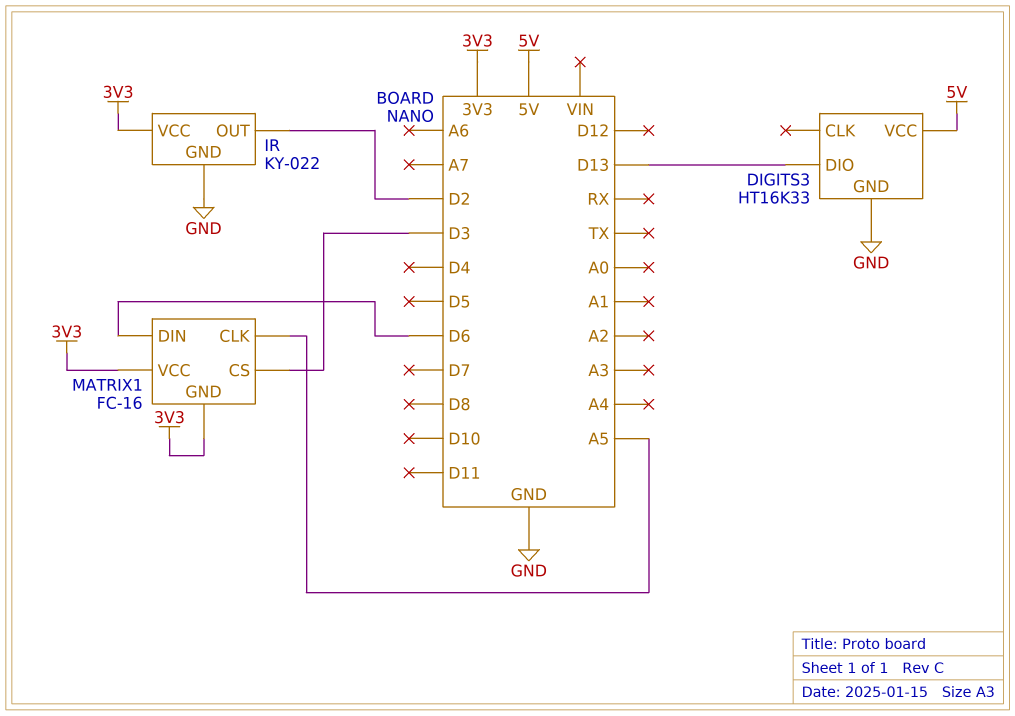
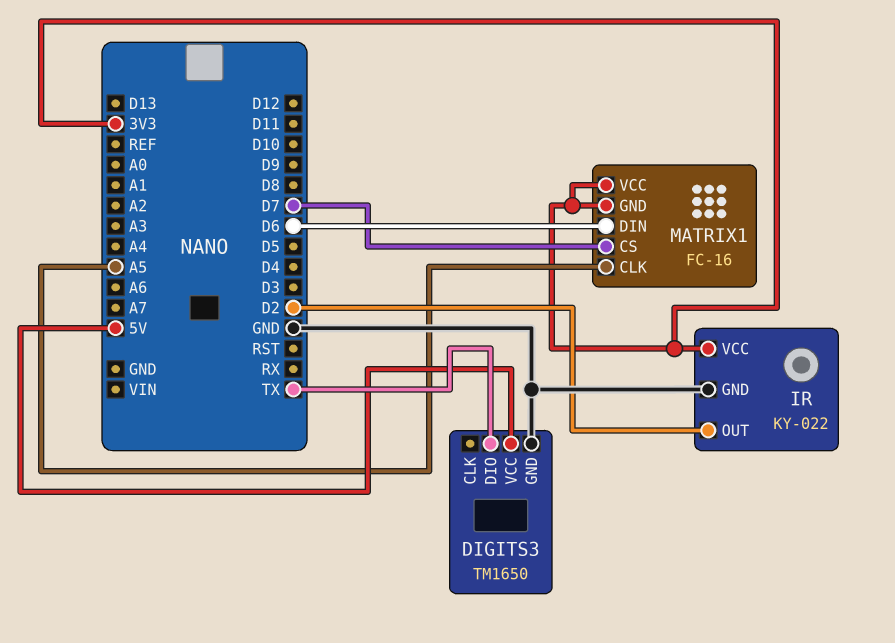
DIGITS3: HT16K33 -> TM1650
DIGITS3 pin DIO: D13 -> TX
MATRIX1 pin CS: D3 -> D7

